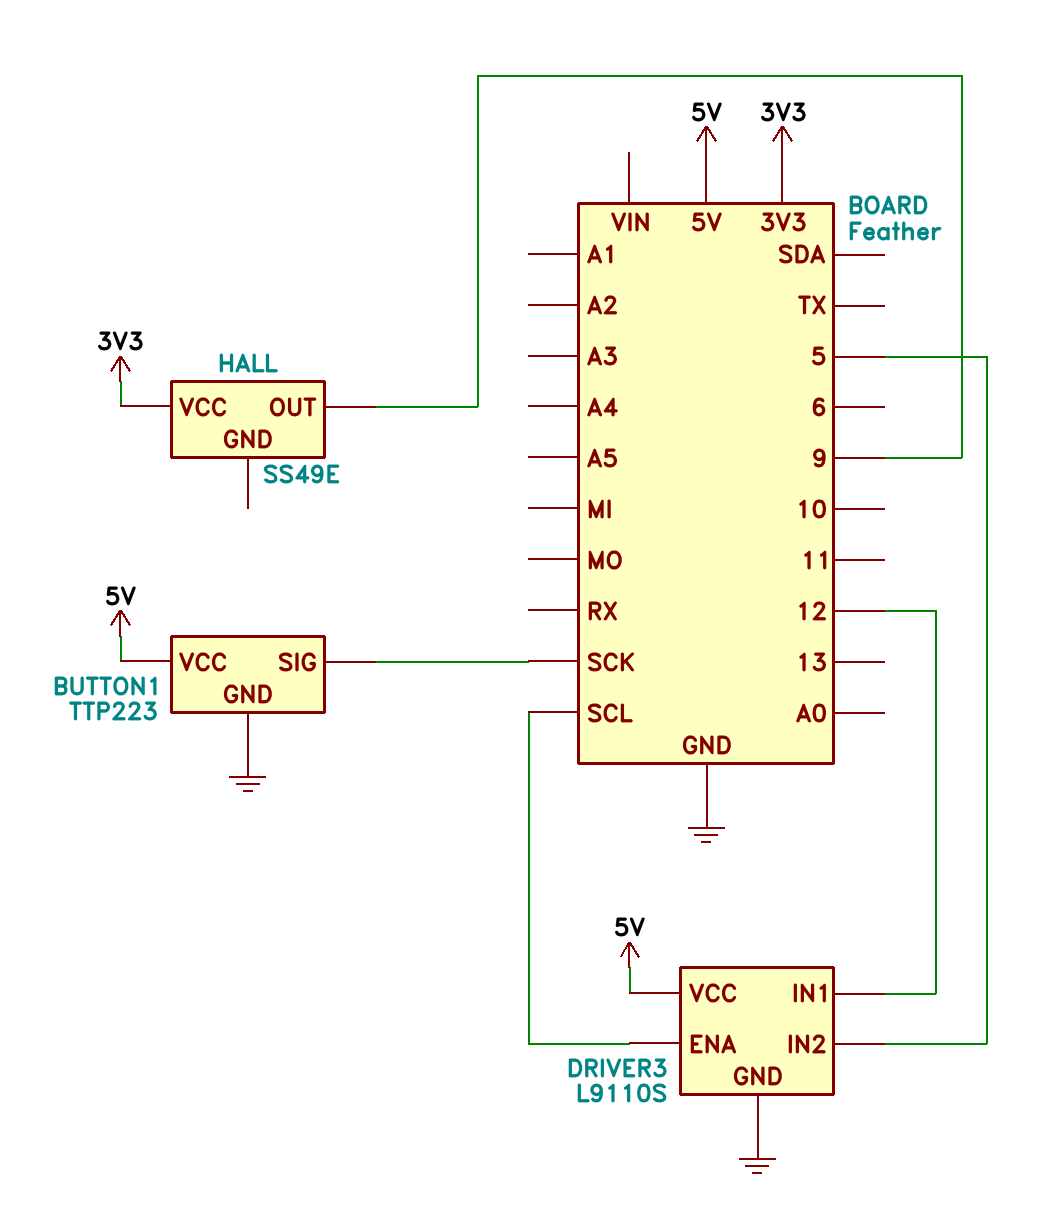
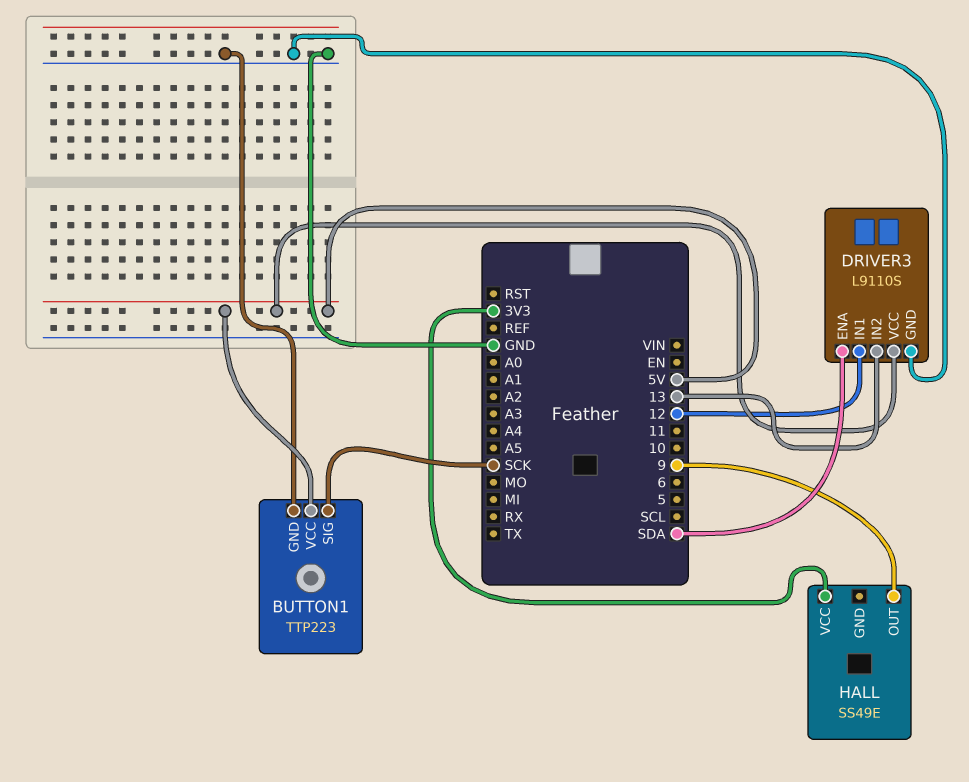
DRIVER3 pin ENA: SCL -> SDA
DRIVER3 pin IN2: 5 -> 13

